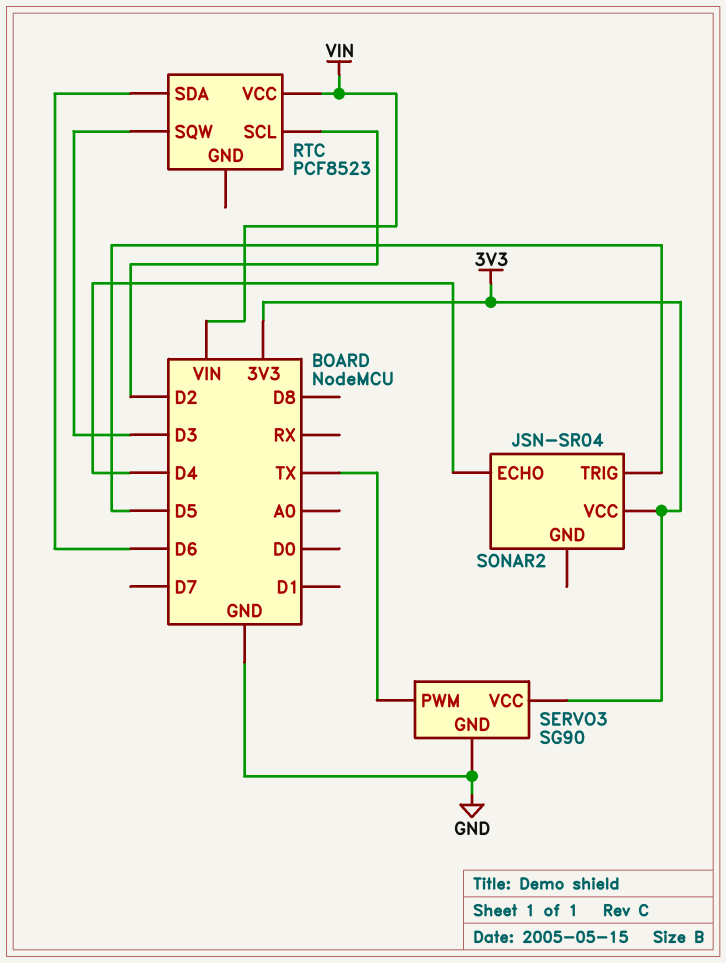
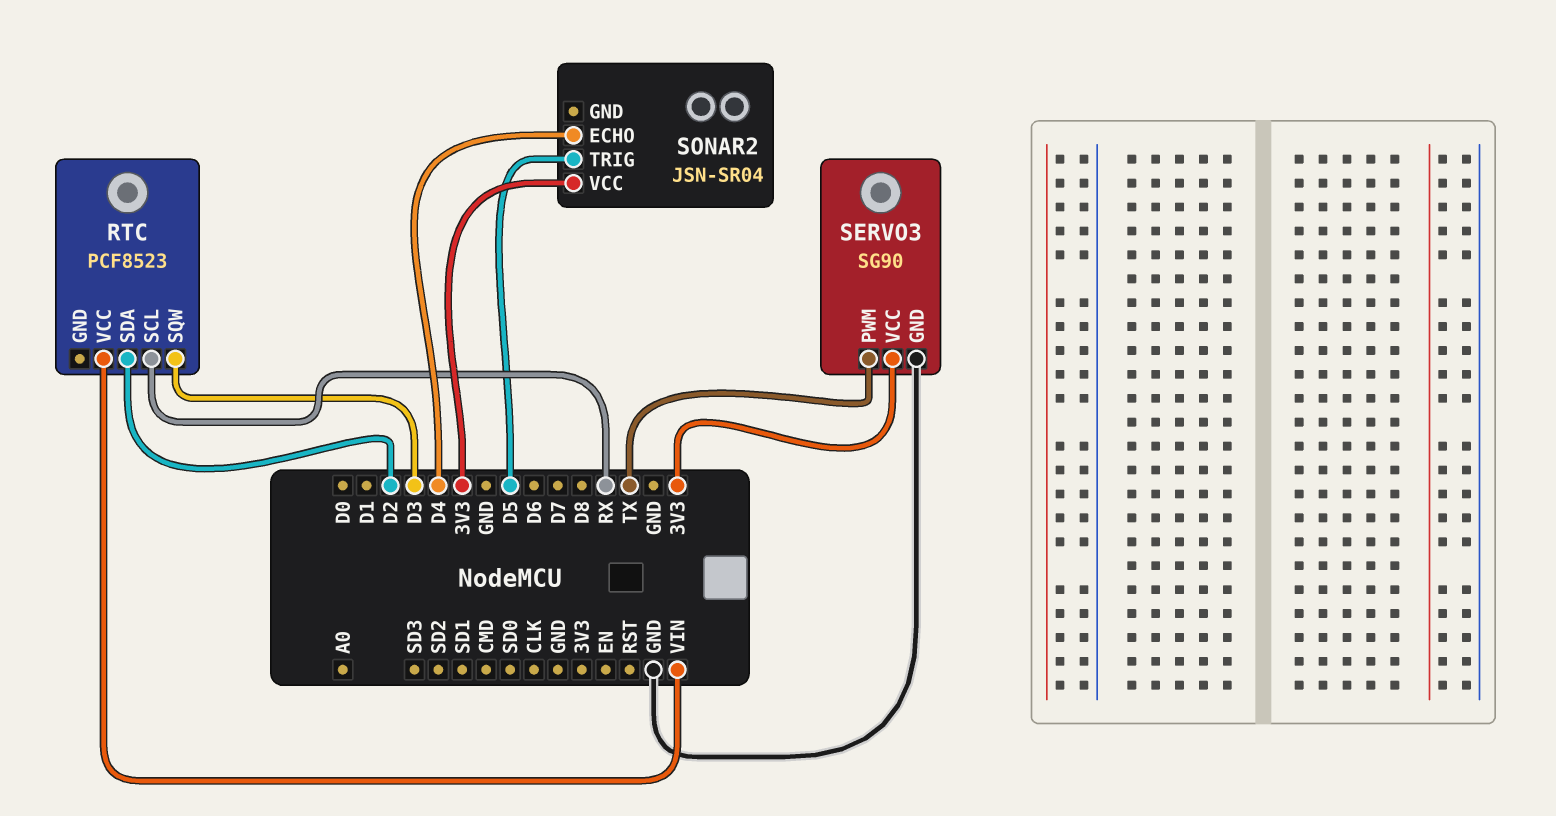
RTC pin SCL: D2 -> RX
RTC pin SDA: D6 -> D2

